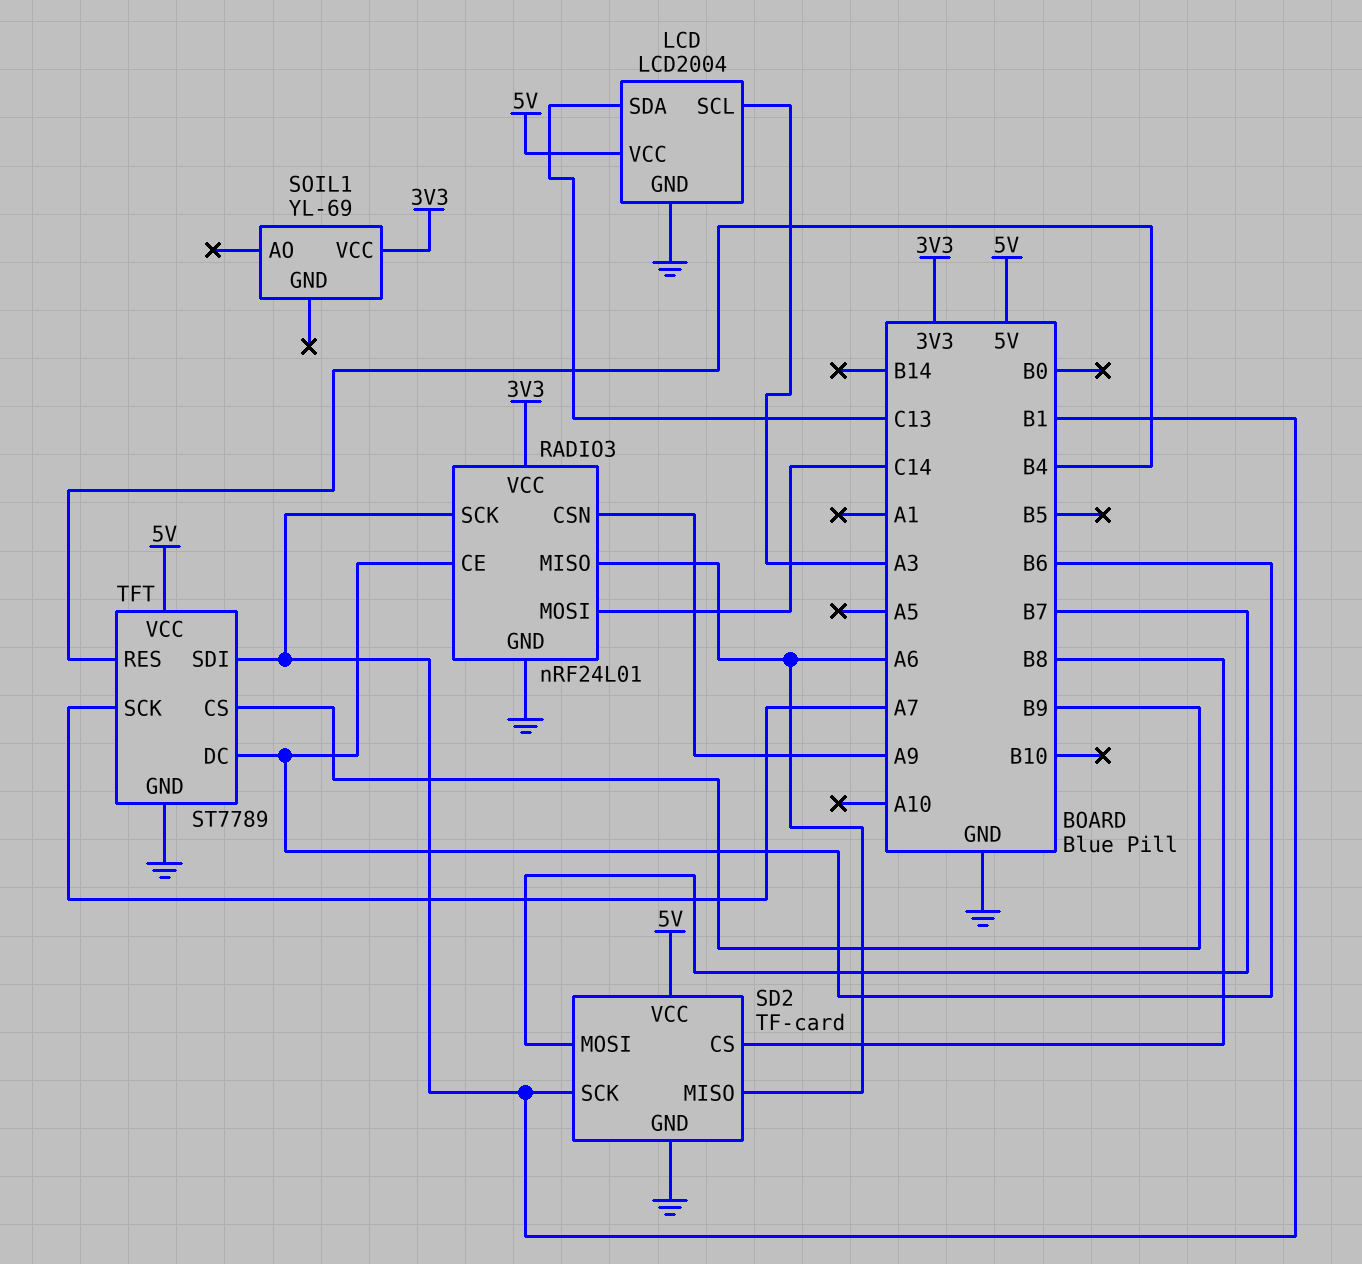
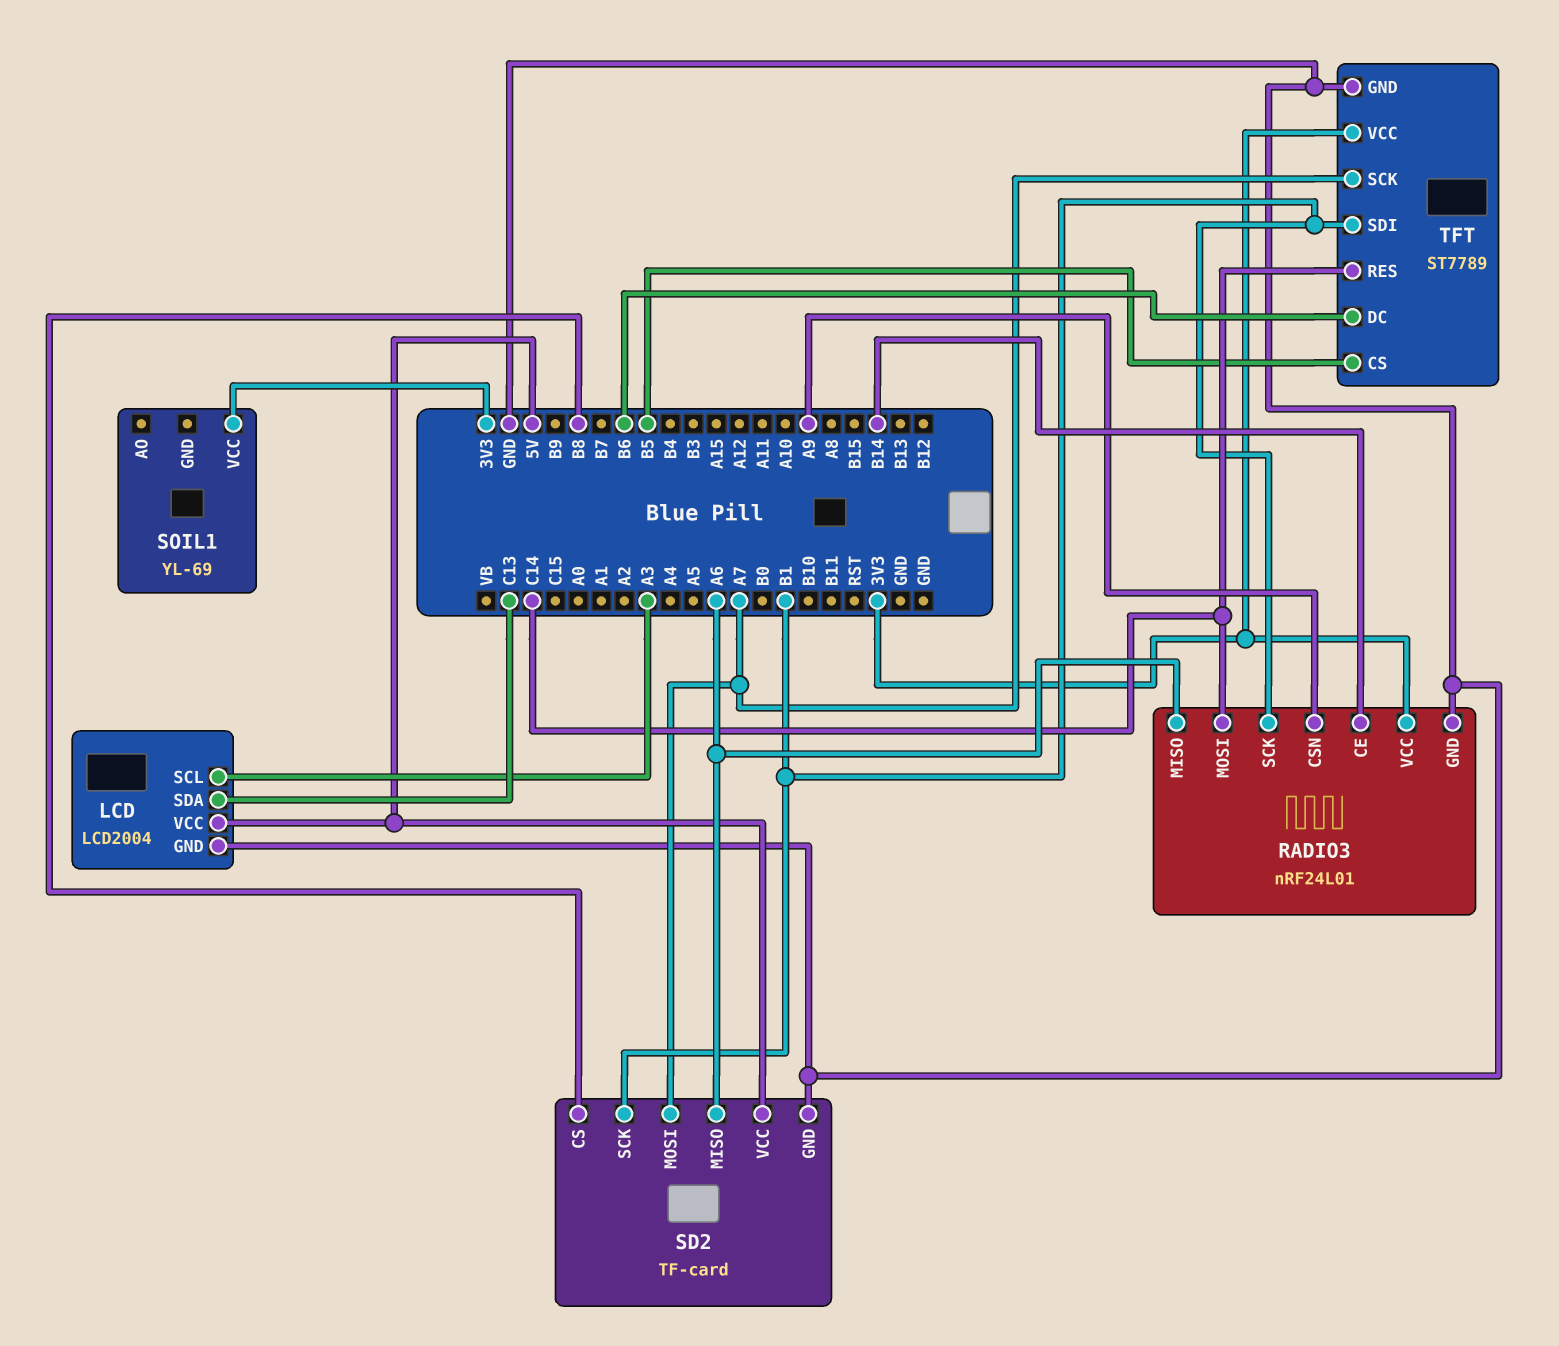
RADIO3 pin CE: B6 -> B14
SD2 pin MOSI: B7 -> A7
TFT pin CS: B9 -> B5
TFT pin RES: B4 -> C14
TFT pin VCC: 5V -> 3V3

